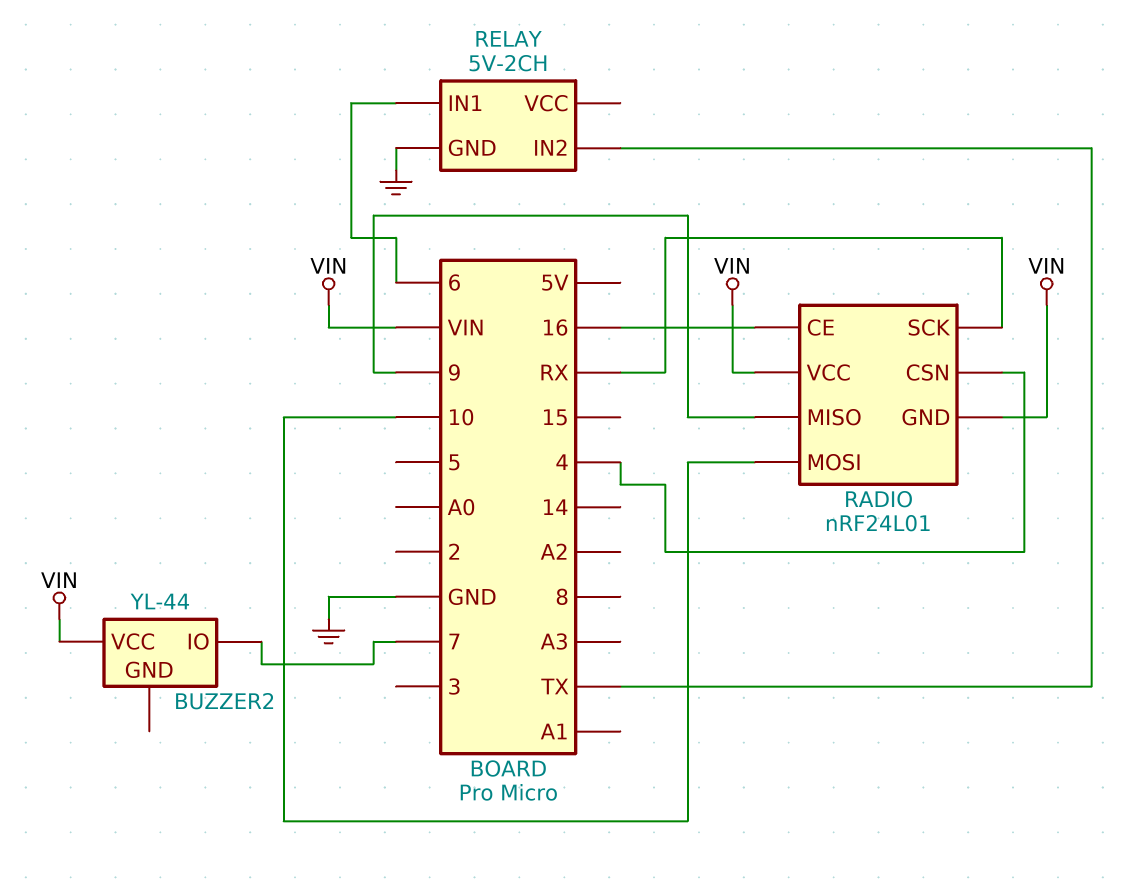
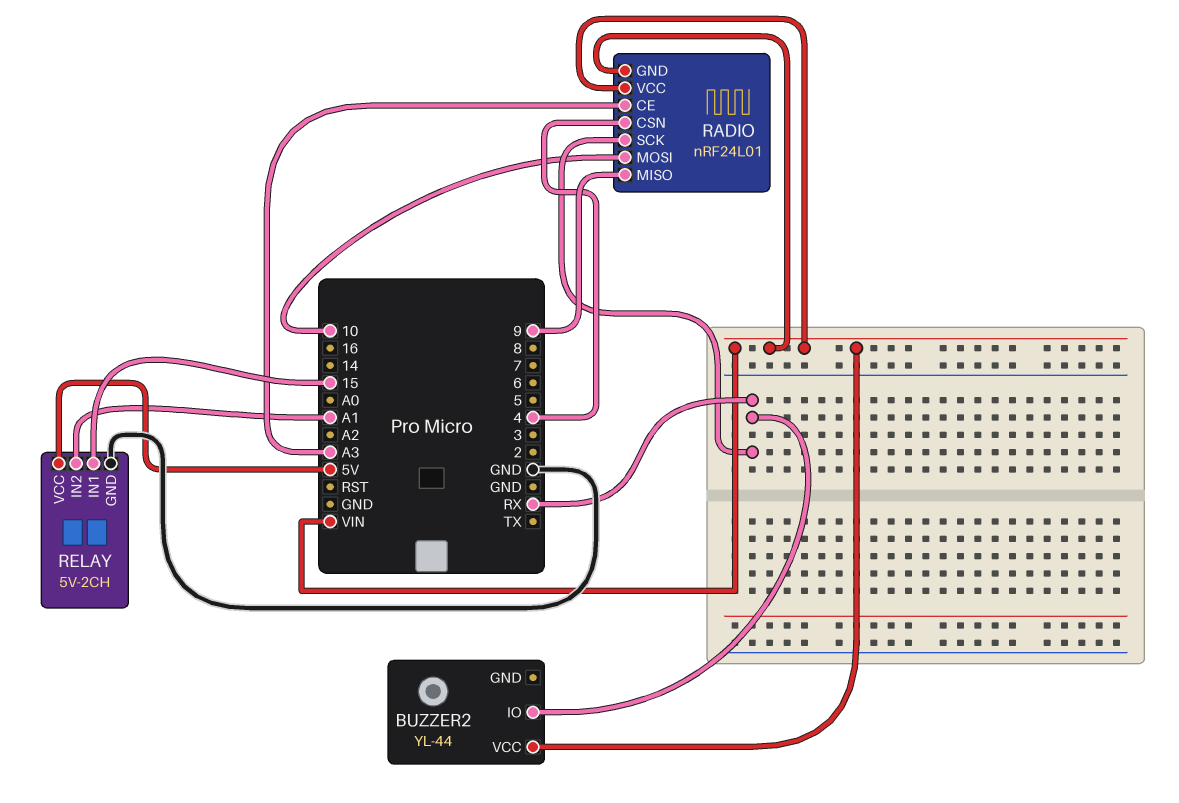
BUZZER2 pin IO: 7 -> RX
RADIO pin CE: 16 -> A3
RELAY pin IN1: 6 -> 15
RELAY pin IN2: TX -> A1
RELAY pin VCC: none -> 5V

